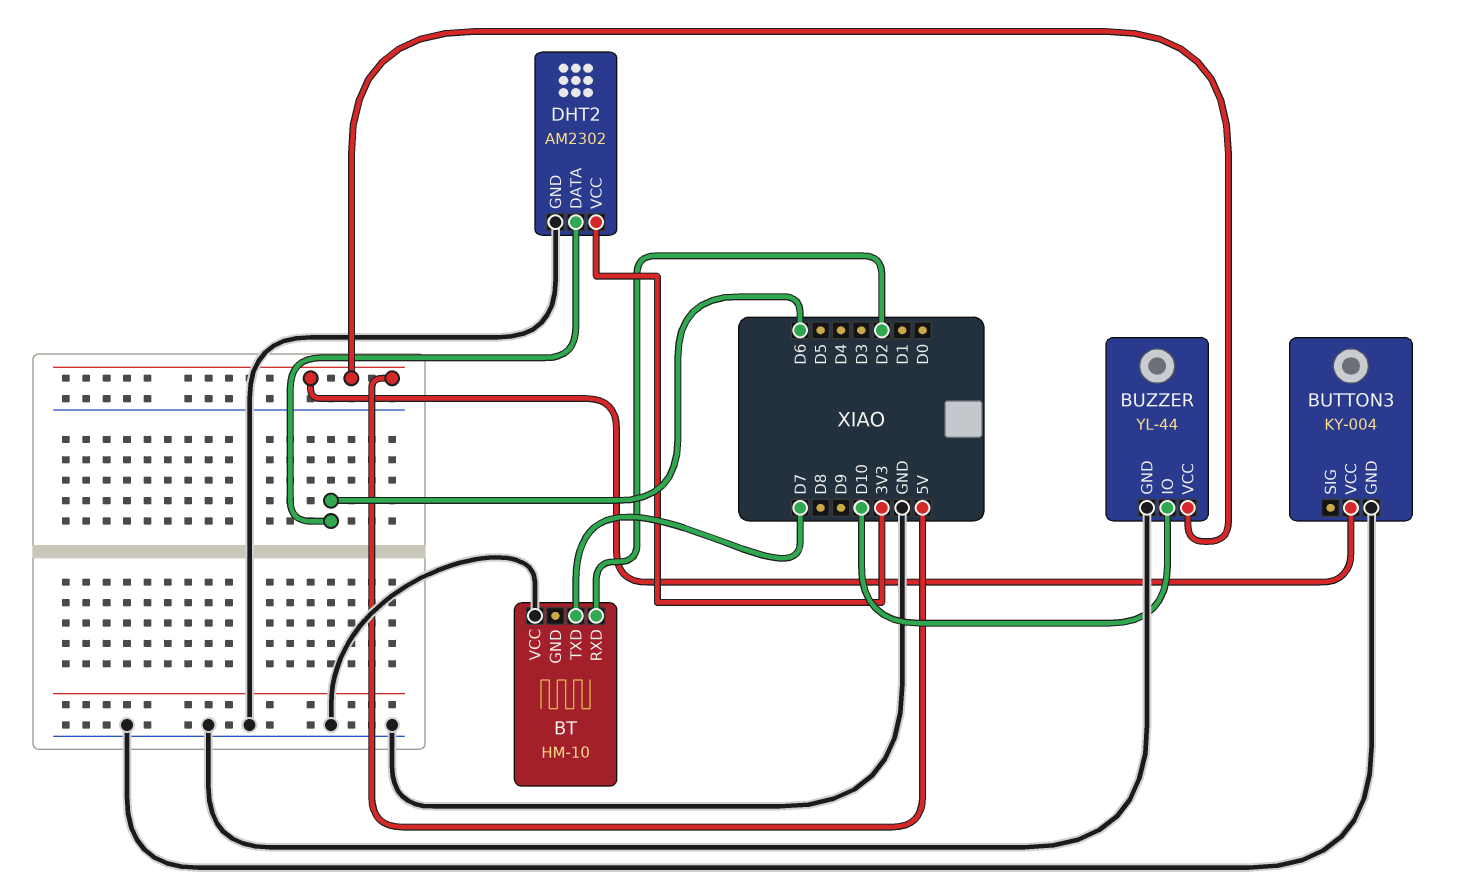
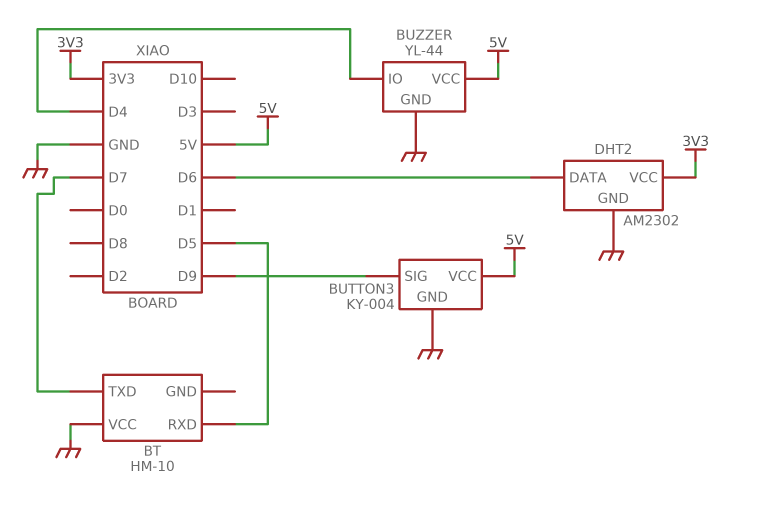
BT pin RXD: D2 -> D5
BUTTON3 pin SIG: none -> D9
BUZZER pin IO: D10 -> D4

